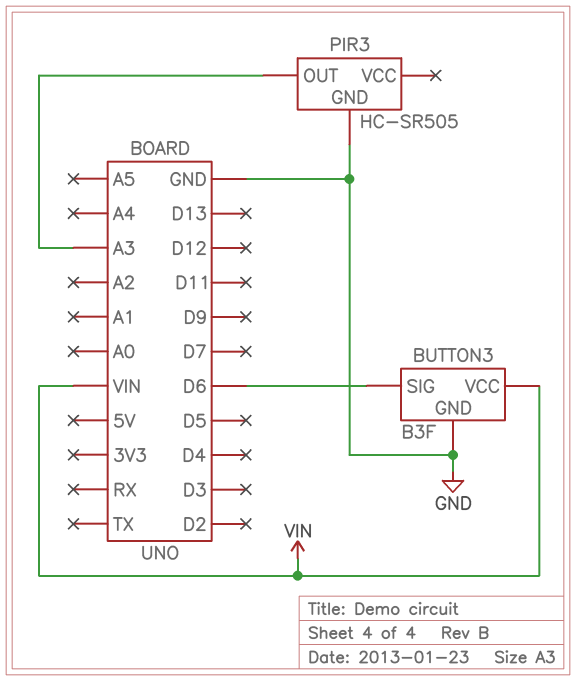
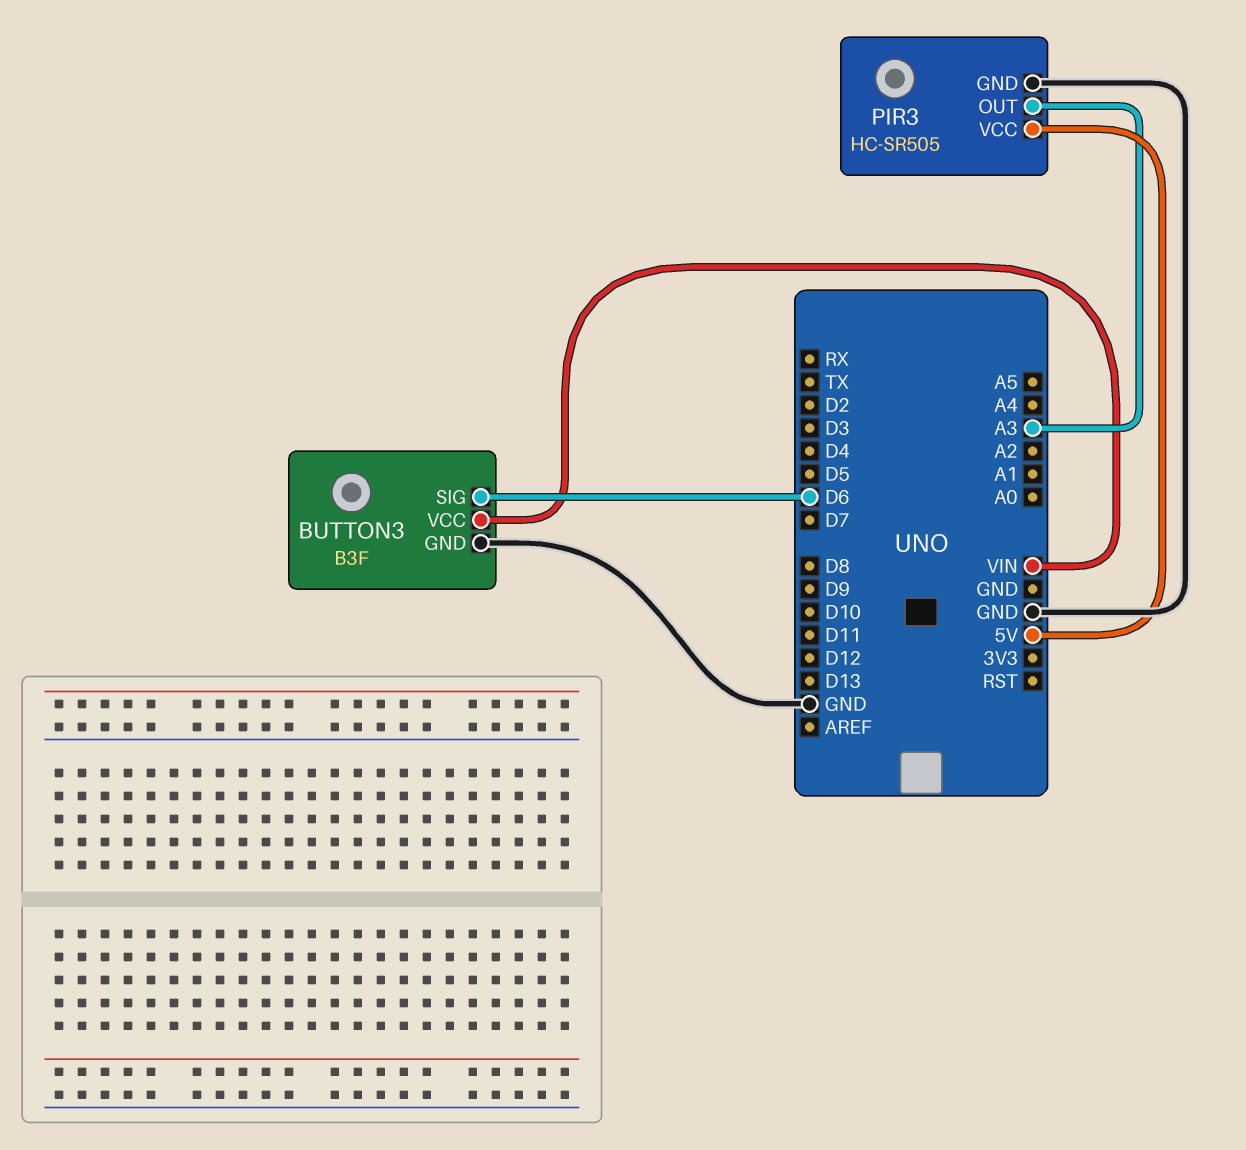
PIR3 pin VCC: none -> 5V

